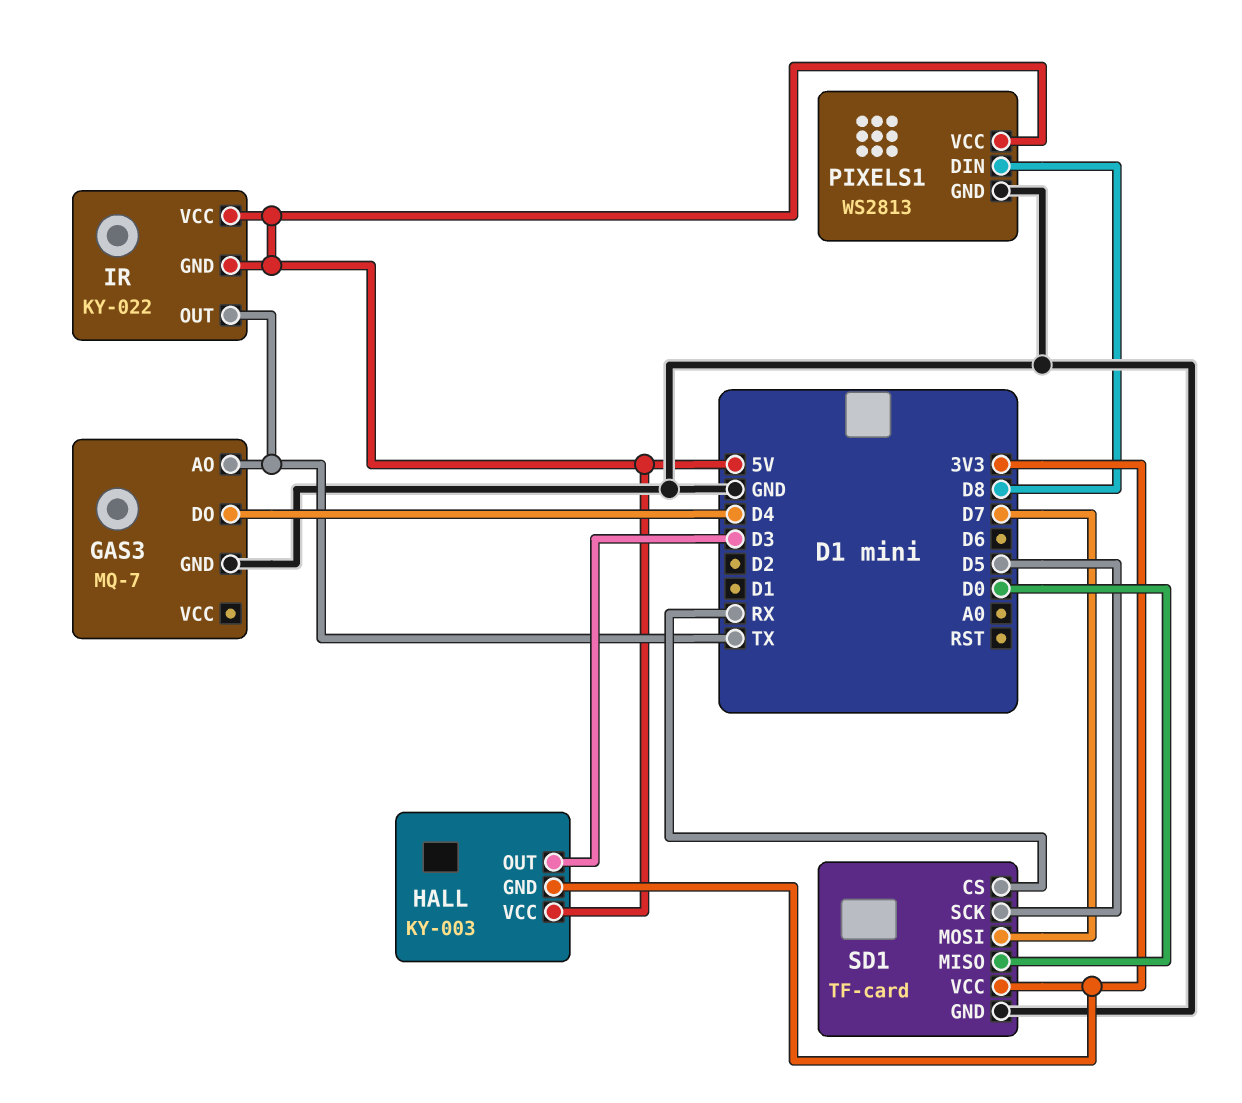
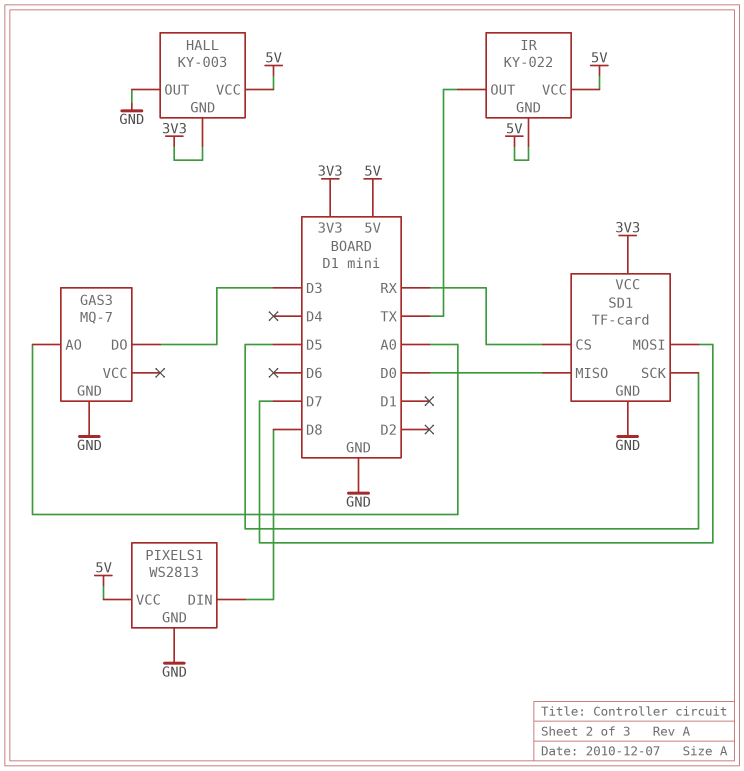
GAS3 pin AO: TX -> A0
GAS3 pin DO: D4 -> D3
HALL pin OUT: D3 -> GND

